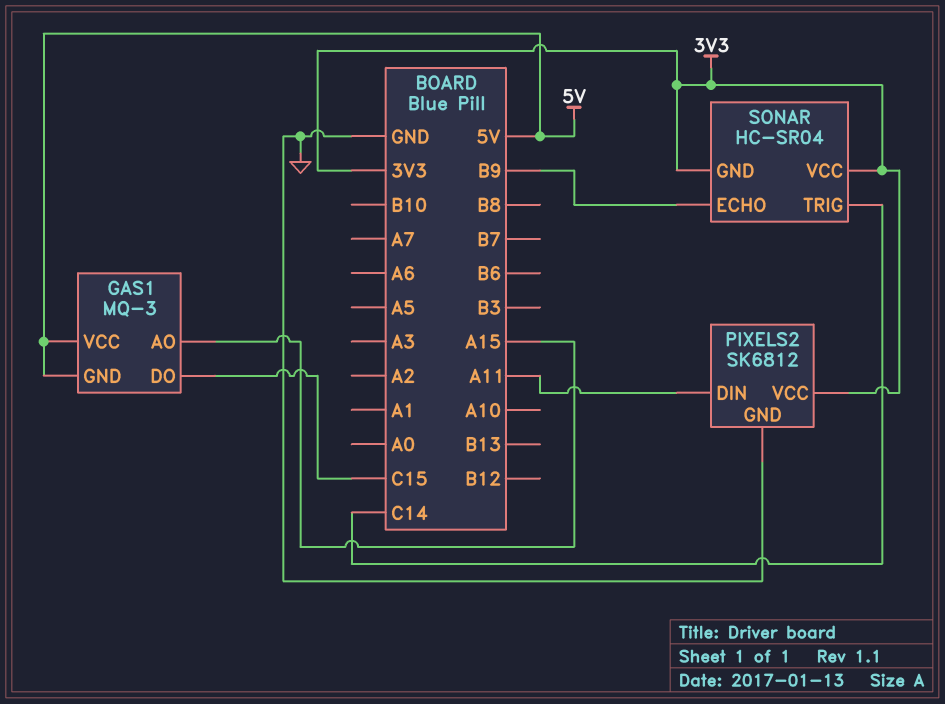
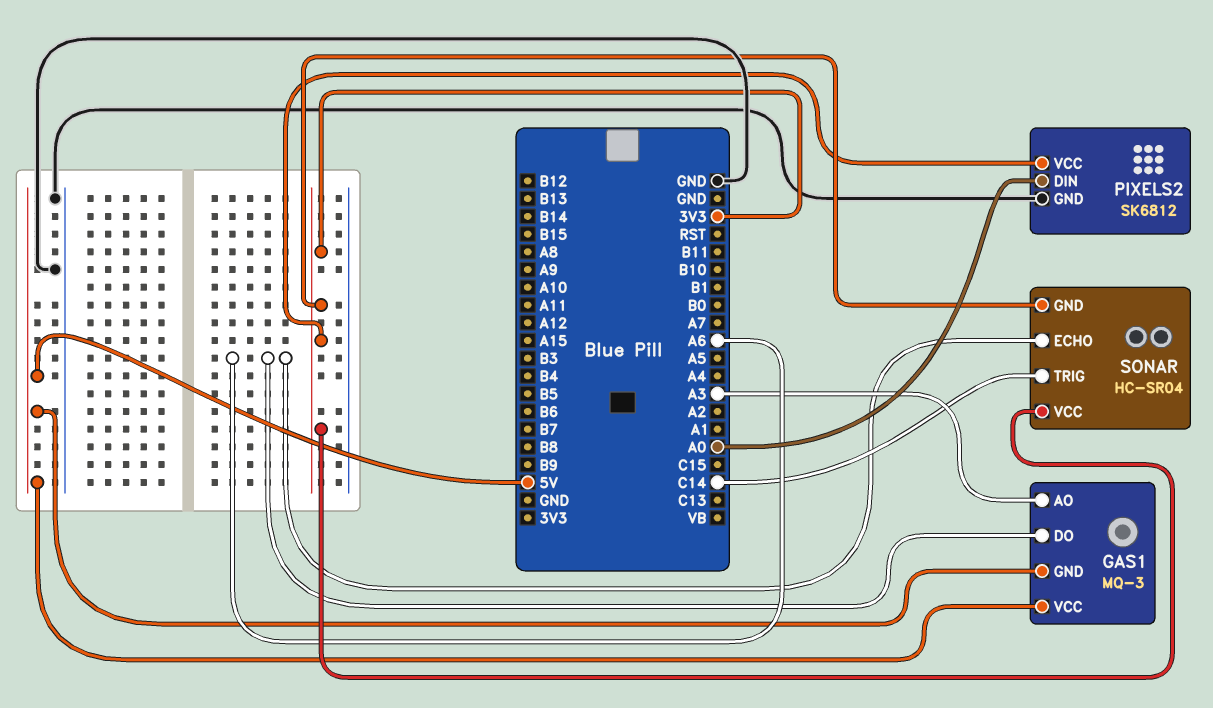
GAS1 pin AO: A15 -> A3
GAS1 pin DO: C15 -> A6
PIXELS2 pin DIN: A11 -> A0
SONAR pin ECHO: B9 -> A6

